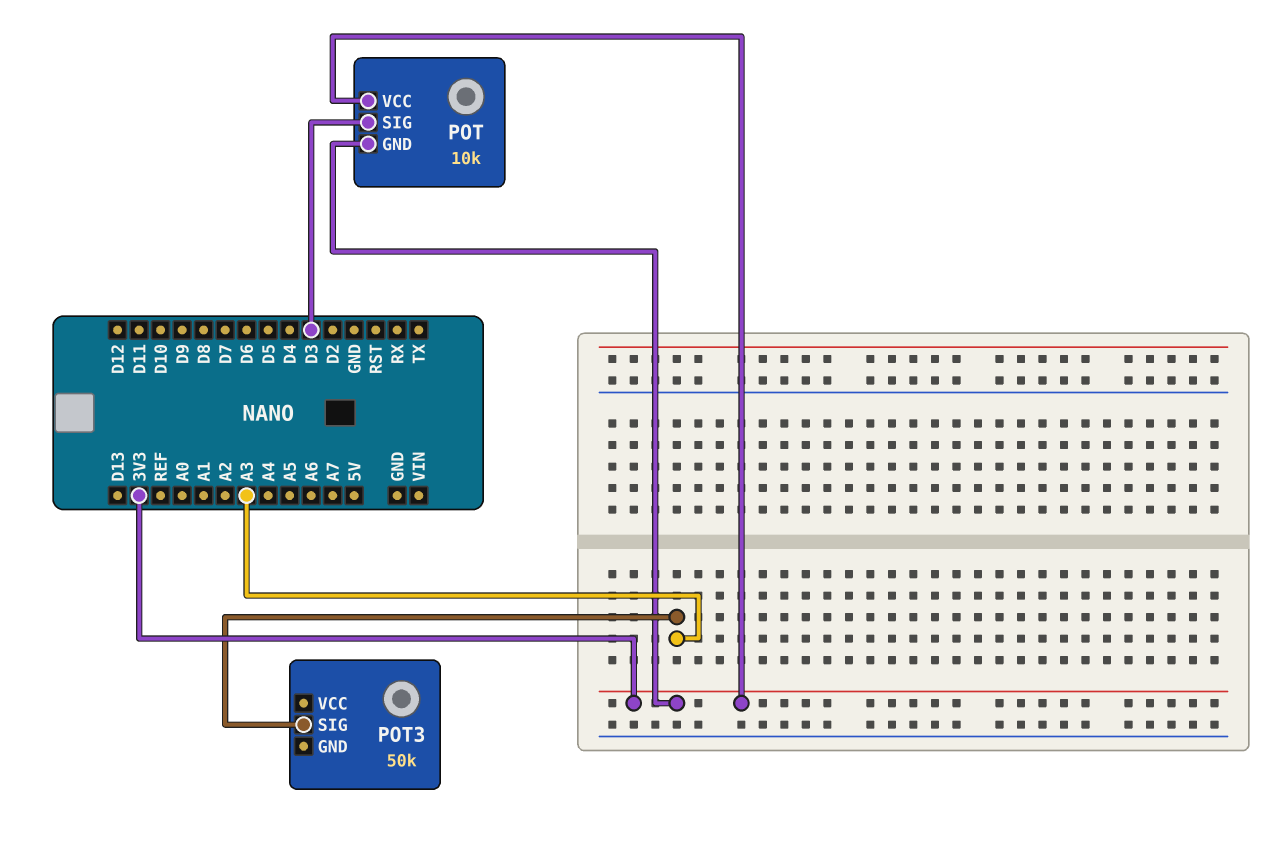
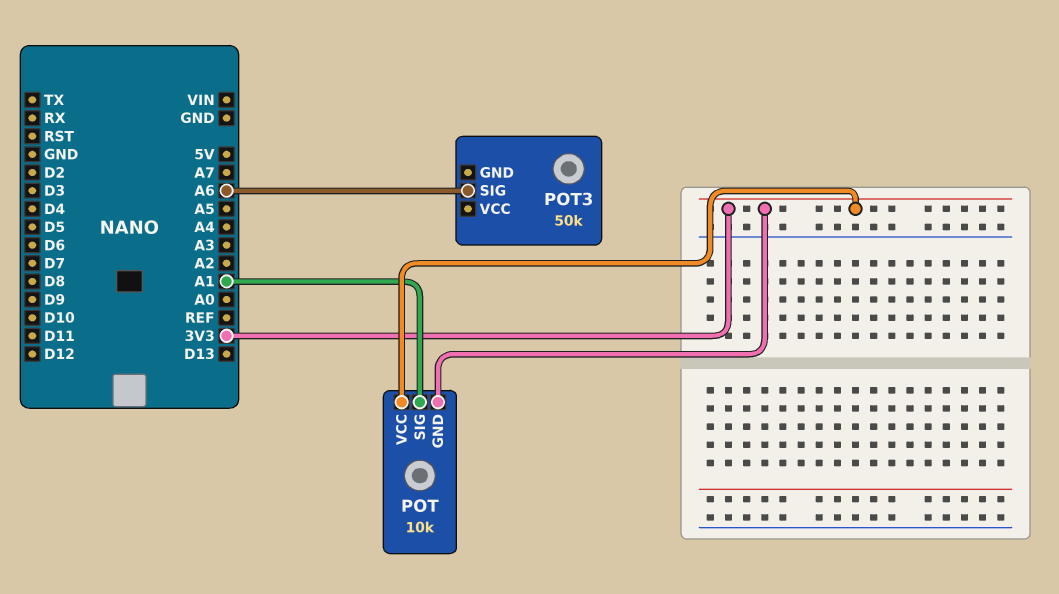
POT pin SIG: D3 -> A1
POT3 pin SIG: A3 -> A6

